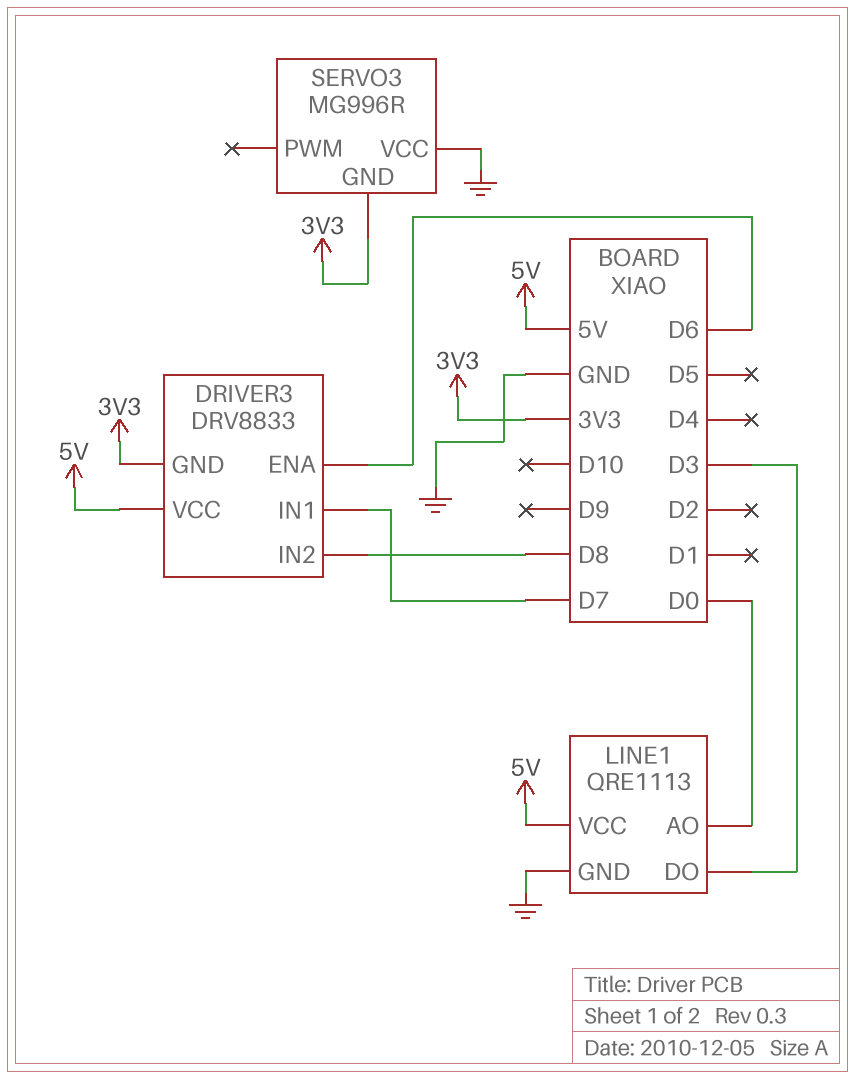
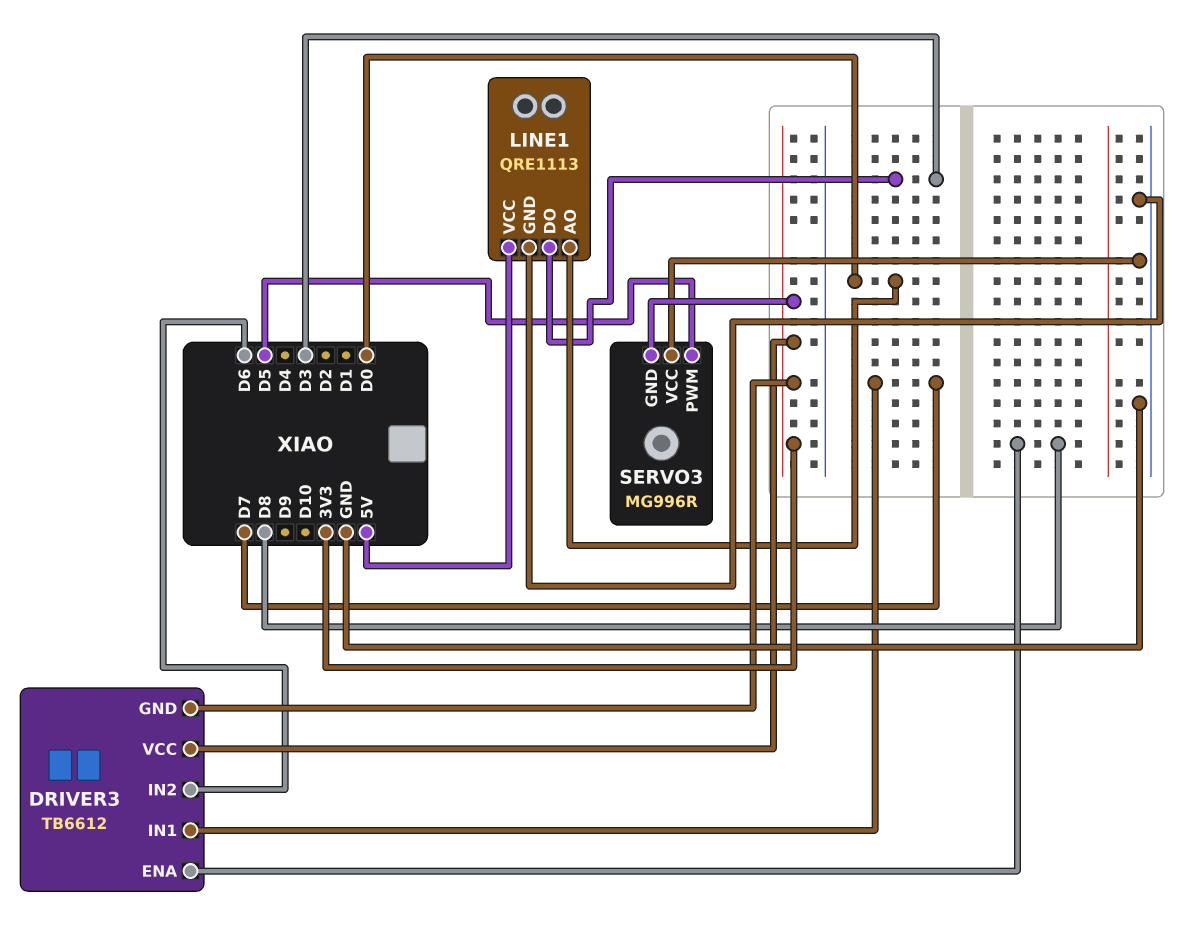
DRIVER3: DRV8833 -> TB6612
DRIVER3 pin ENA: D6 -> D8
DRIVER3 pin IN2: D8 -> D6
DRIVER3 pin VCC: 5V -> 3V3
SERVO3 pin PWM: none -> D5

